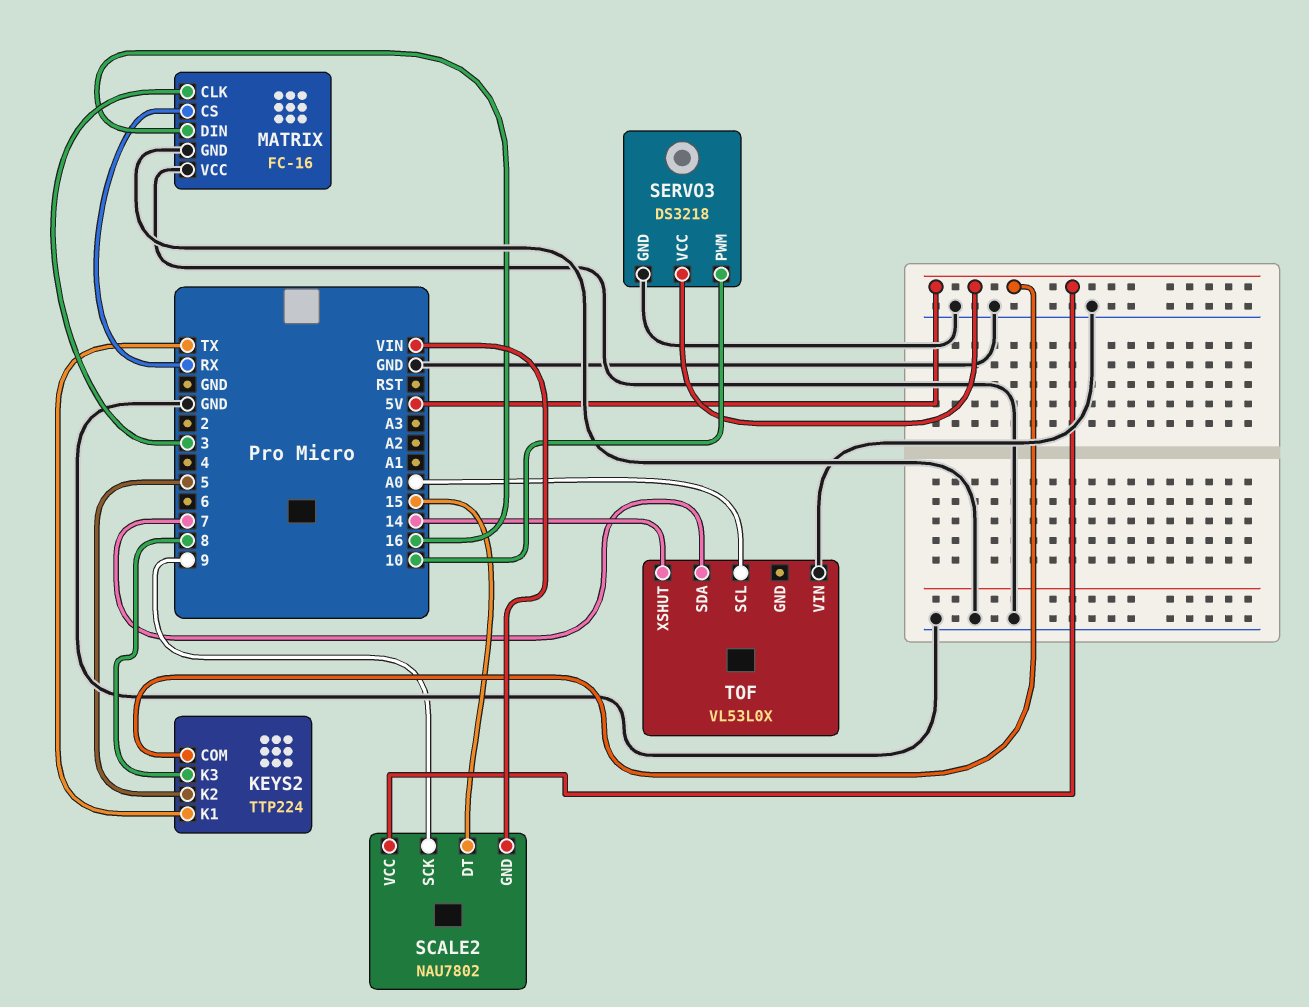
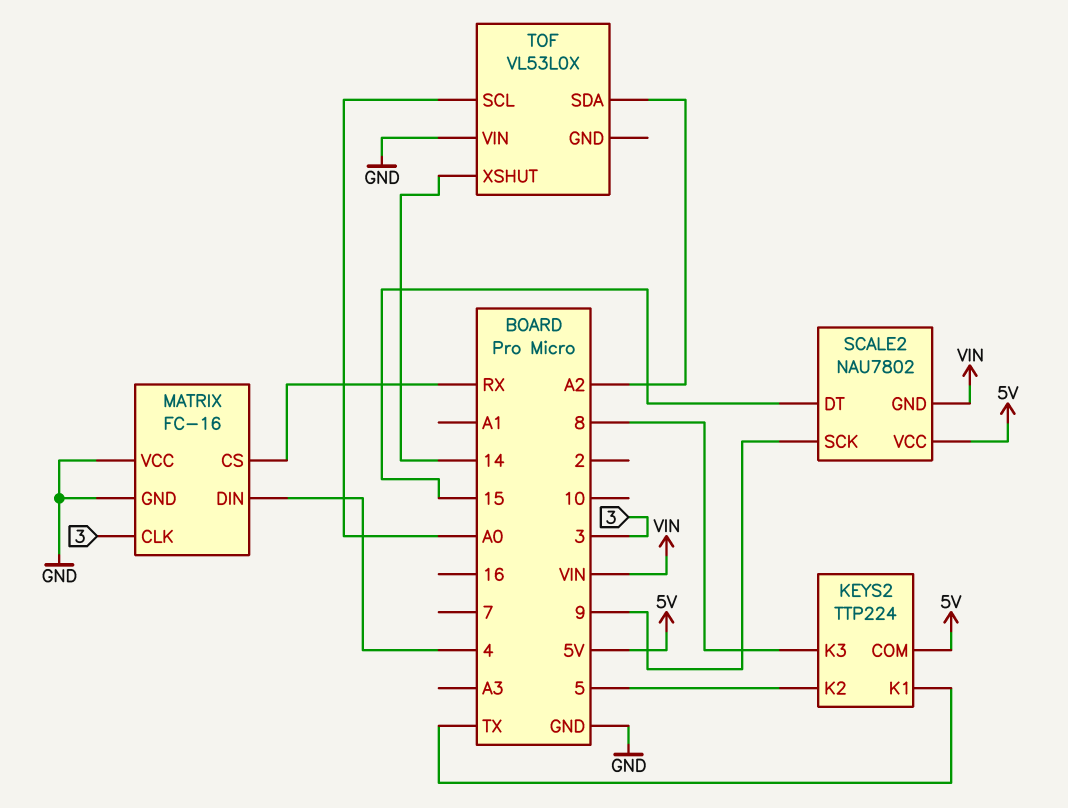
MATRIX pin DIN: 16 -> 4
SERVO3: DS3218 -> none
SERVO3 pin GND: GND -> none
SERVO3 pin PWM: 10 -> none
SERVO3 pin VCC: 5V -> none
TOF pin SDA: 7 -> A2

